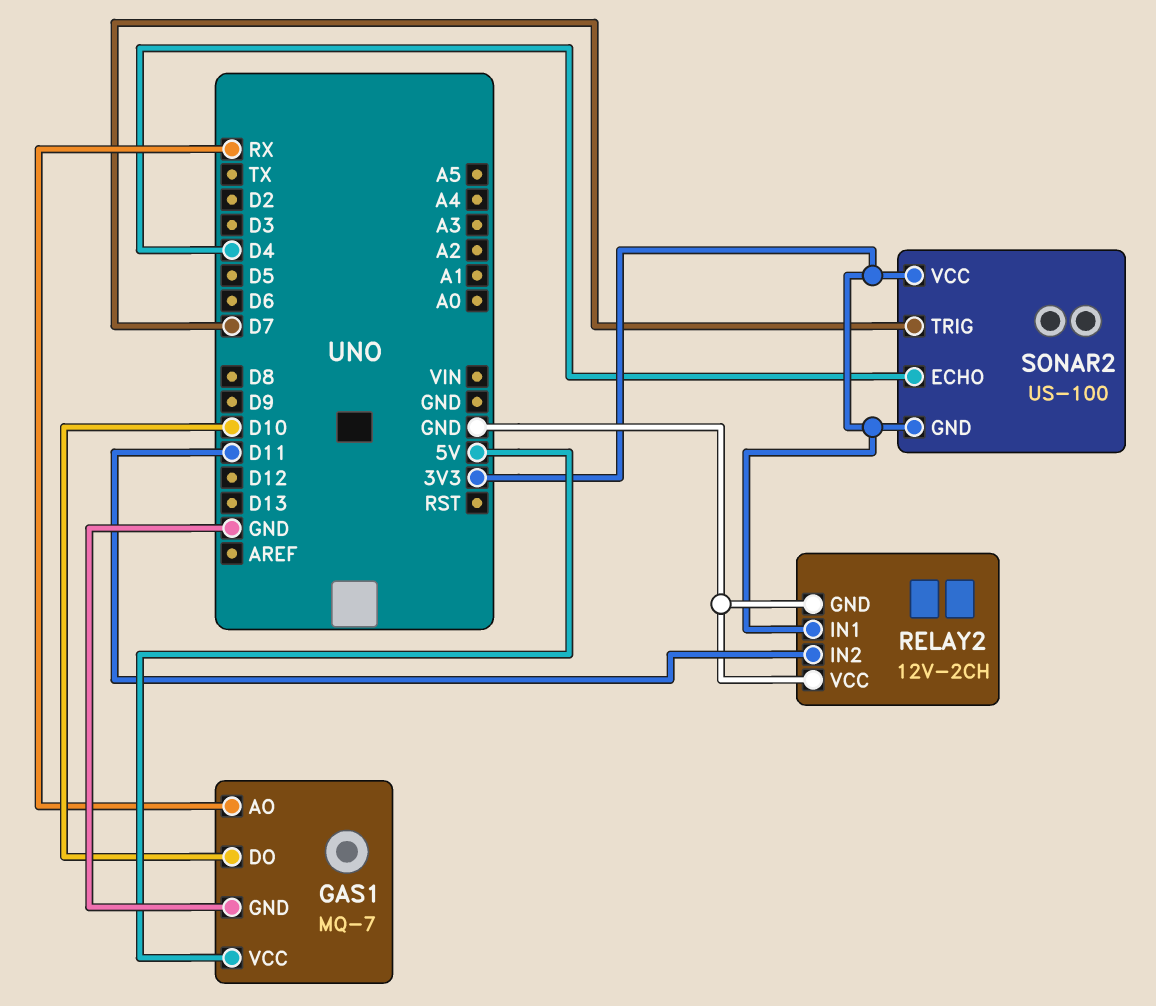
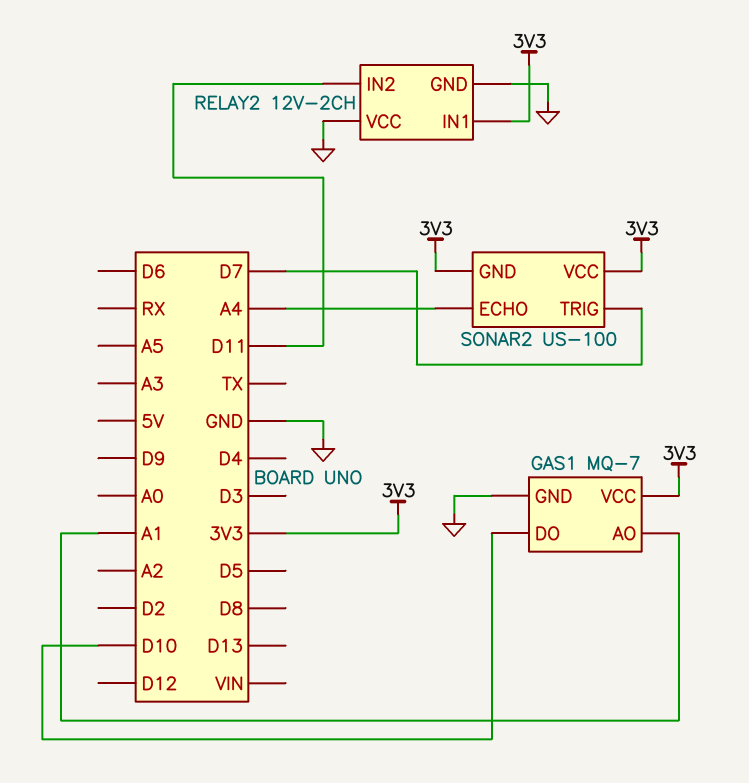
GAS1 pin AO: RX -> A1
GAS1 pin VCC: 5V -> 3V3
SONAR2 pin ECHO: D4 -> A4

